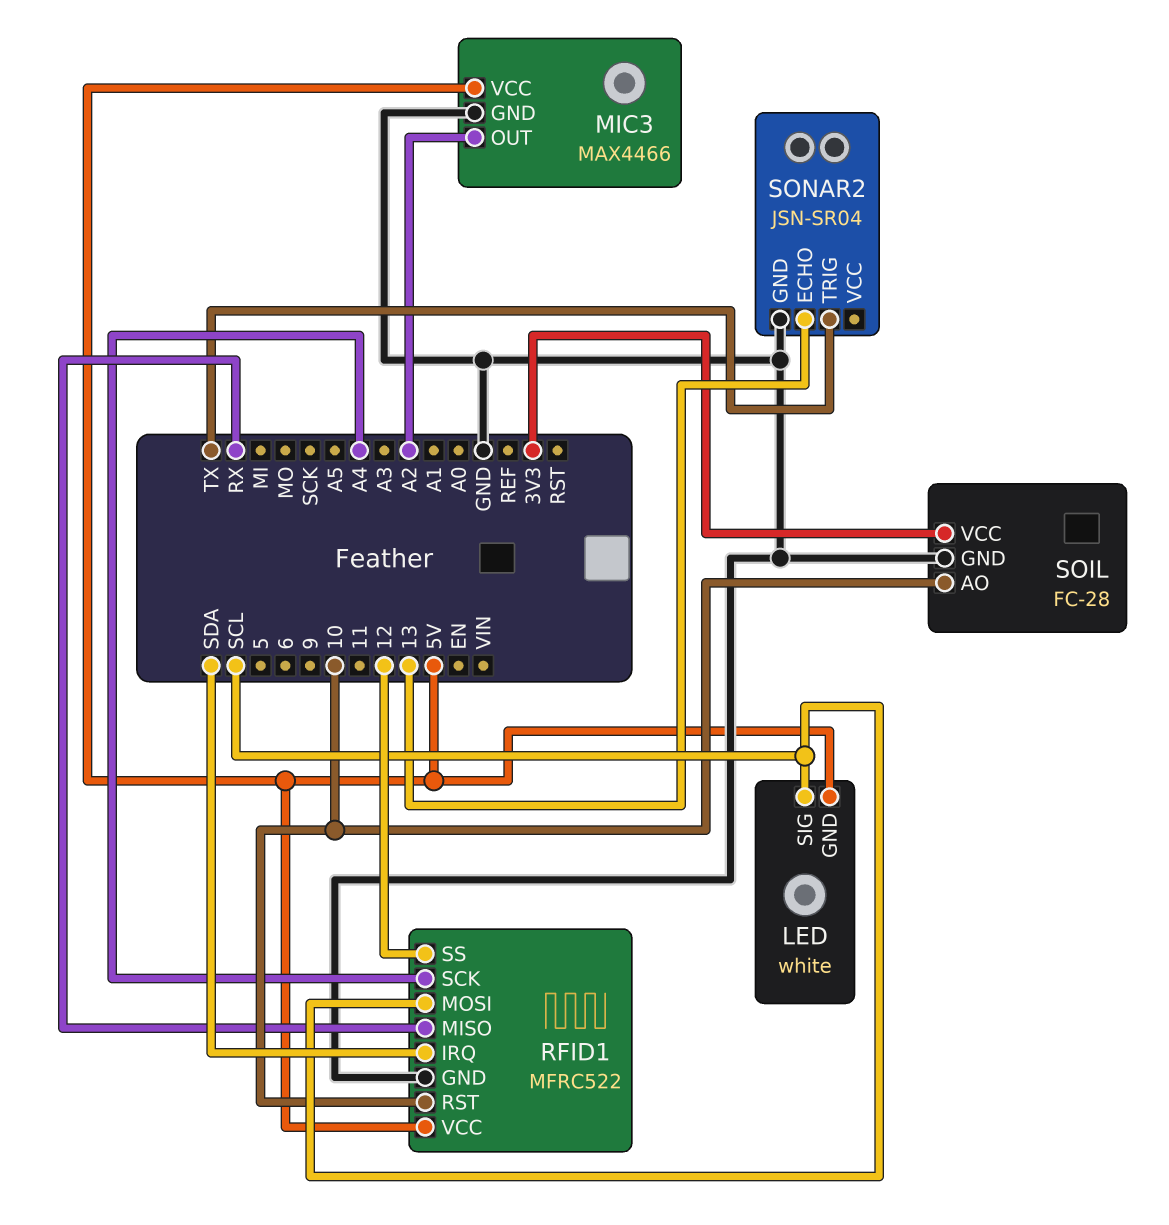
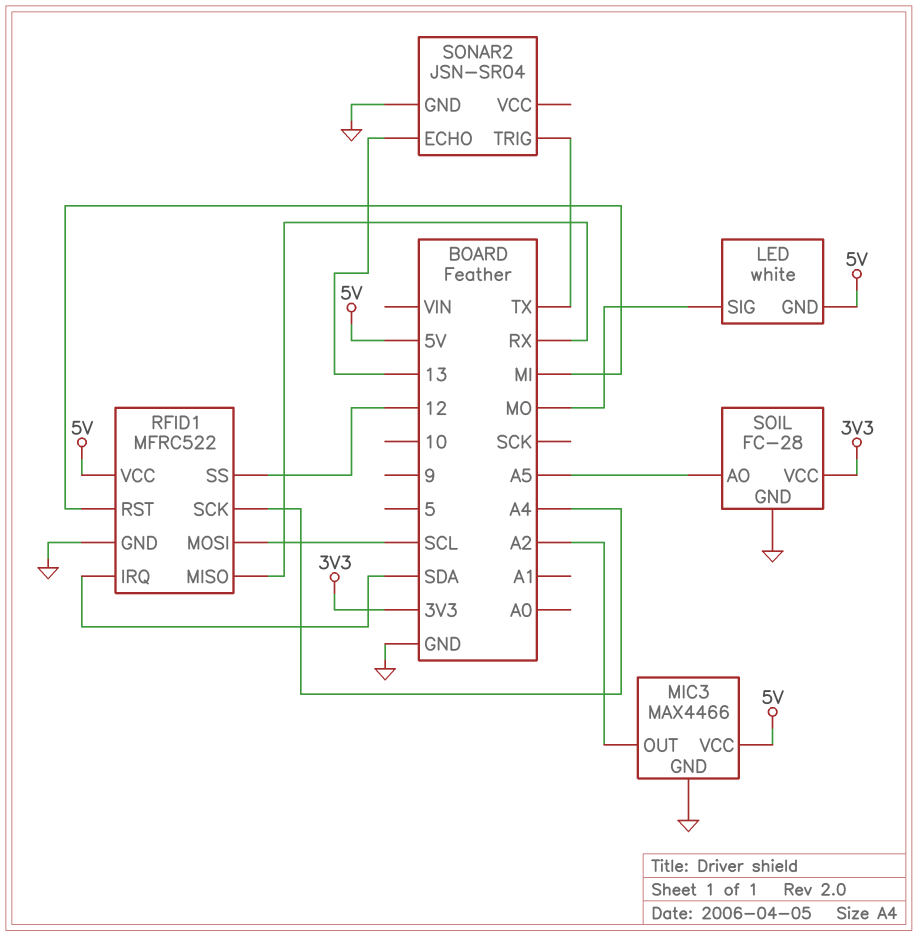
LED pin SIG: SCL -> MO
RFID1 pin RST: 10 -> MI
SOIL pin AO: 10 -> A5

